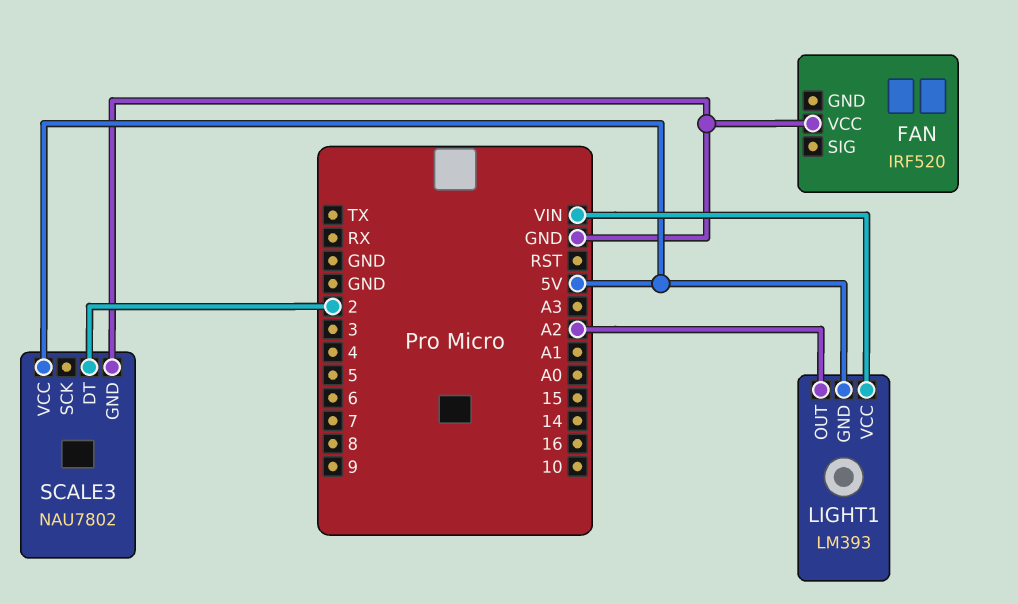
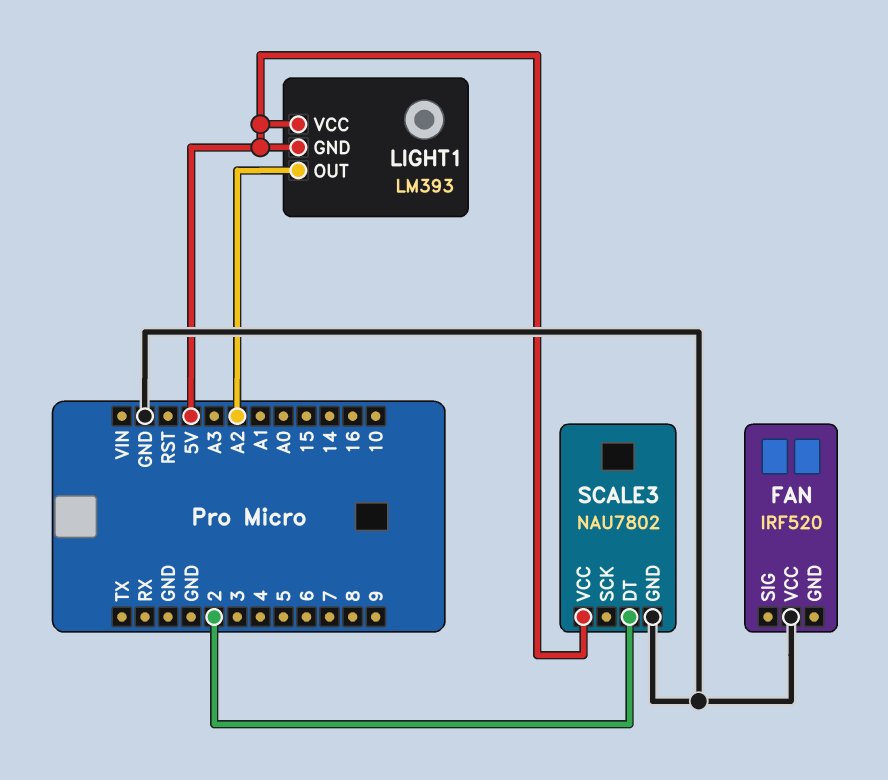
LIGHT1 pin VCC: VIN -> 5V

